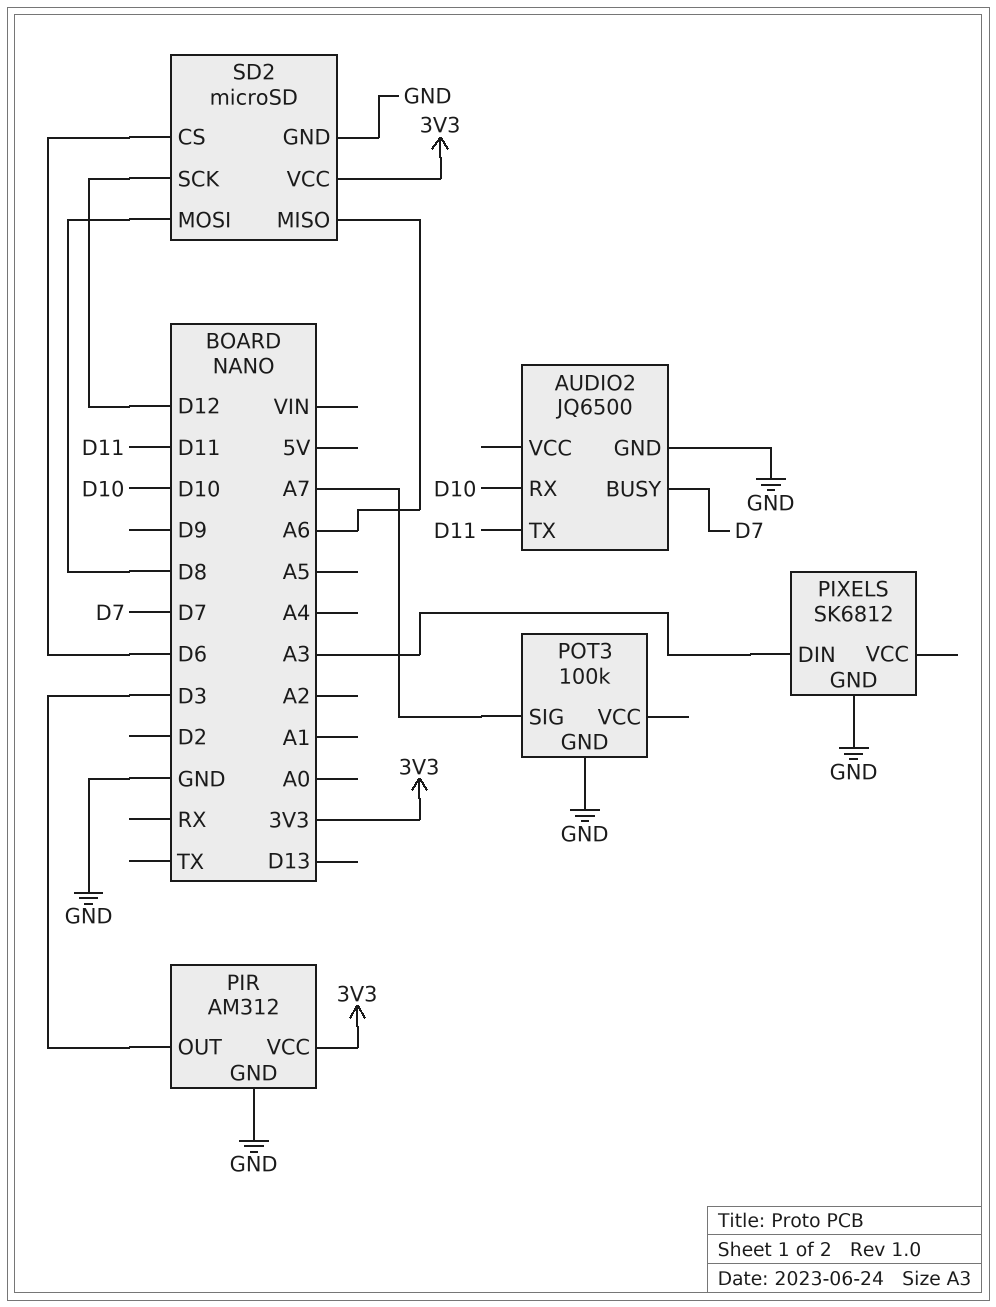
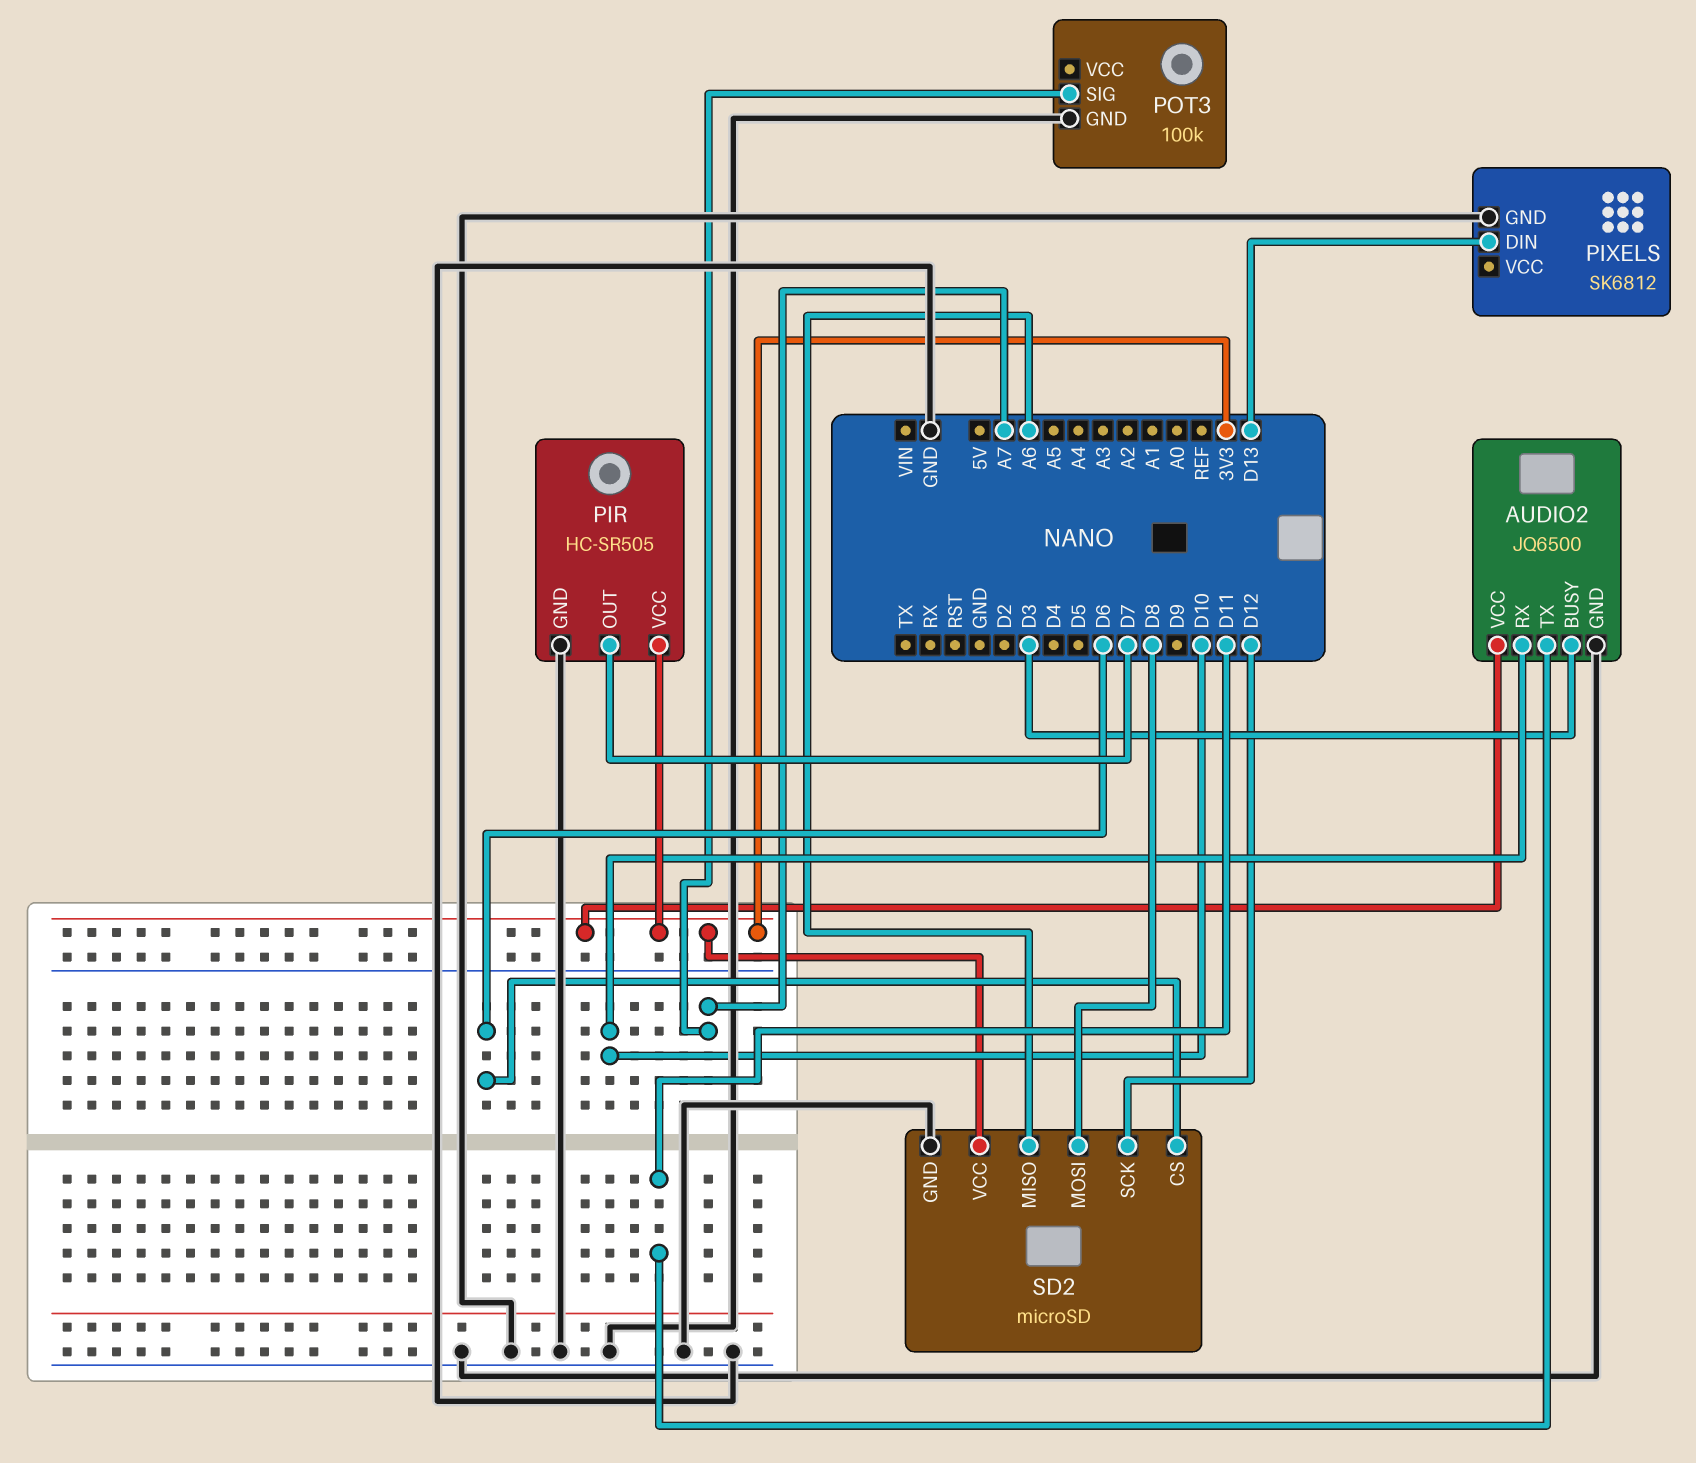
AUDIO2 pin BUSY: D7 -> D3
AUDIO2 pin VCC: none -> 3V3
PIR: AM312 -> HC-SR505
PIR pin OUT: D3 -> D7
PIXELS pin DIN: A3 -> D13

